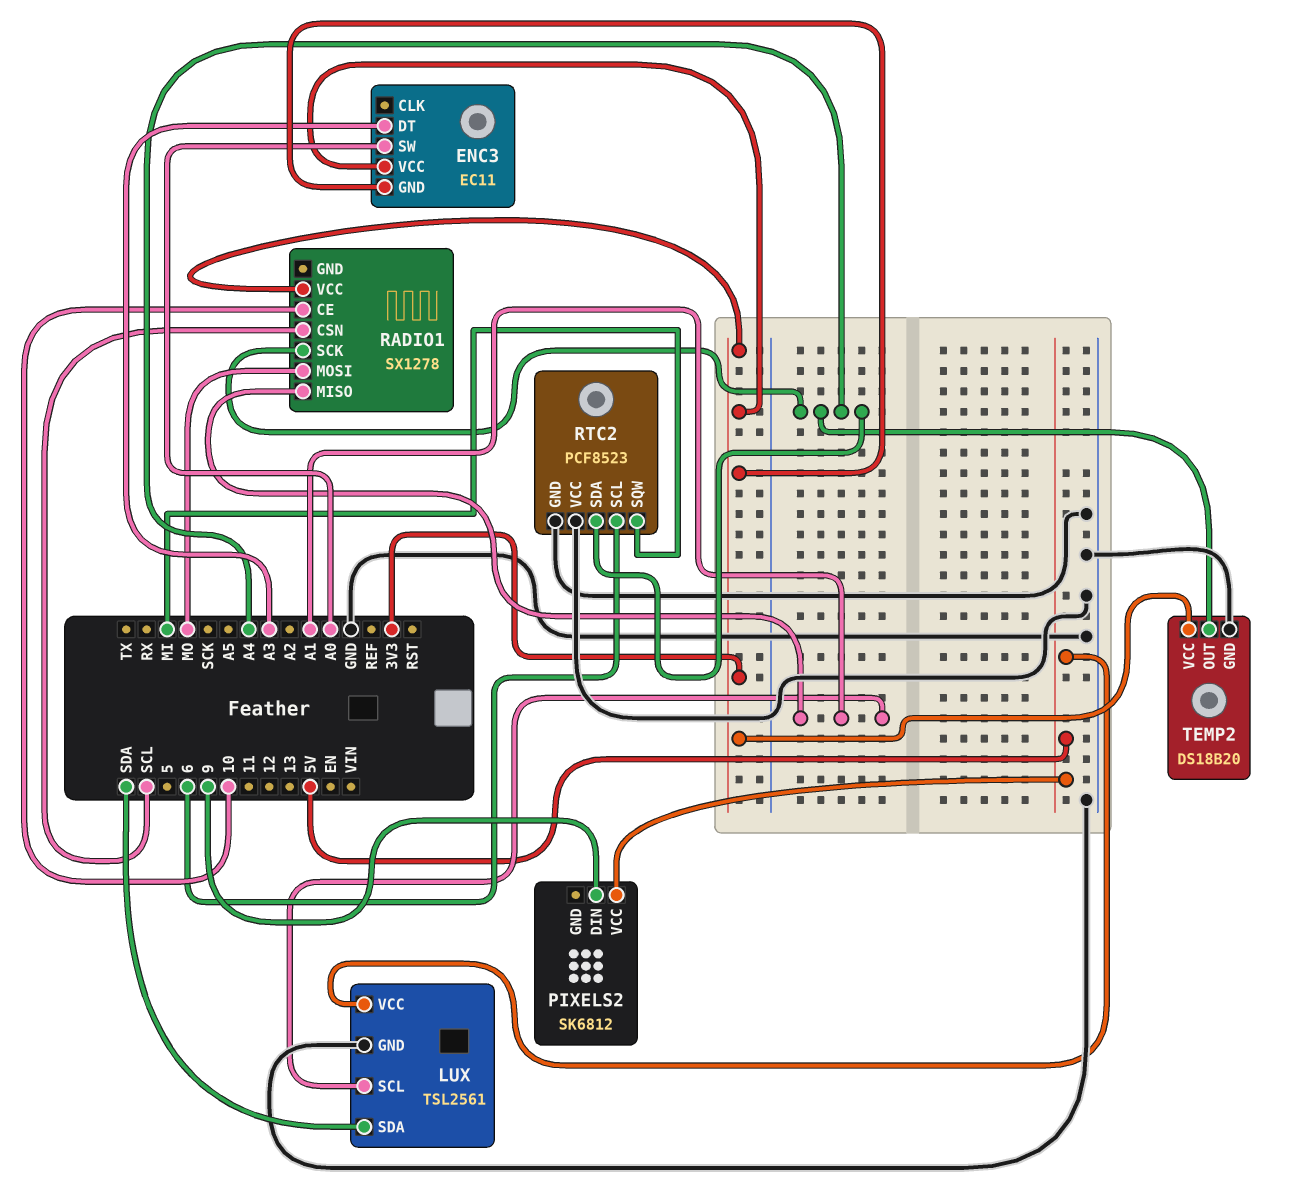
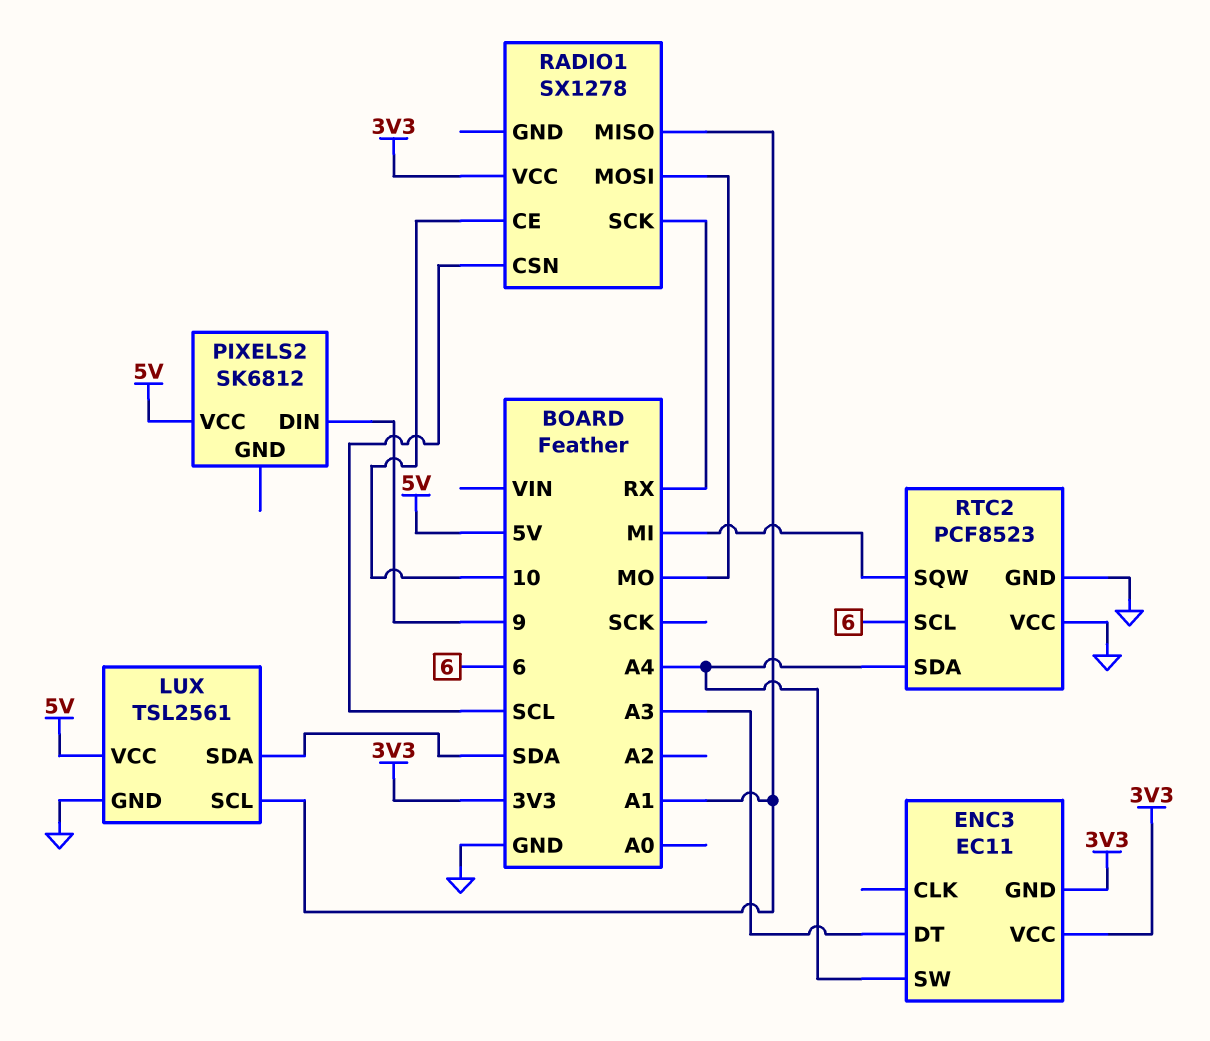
ENC3 pin SW: A0 -> A4
RADIO1 pin SCK: A4 -> RX
TEMP2: DS18B20 -> none
TEMP2 pin GND: GND -> none
TEMP2 pin OUT: A4 -> none
TEMP2 pin VCC: 3V3 -> none

